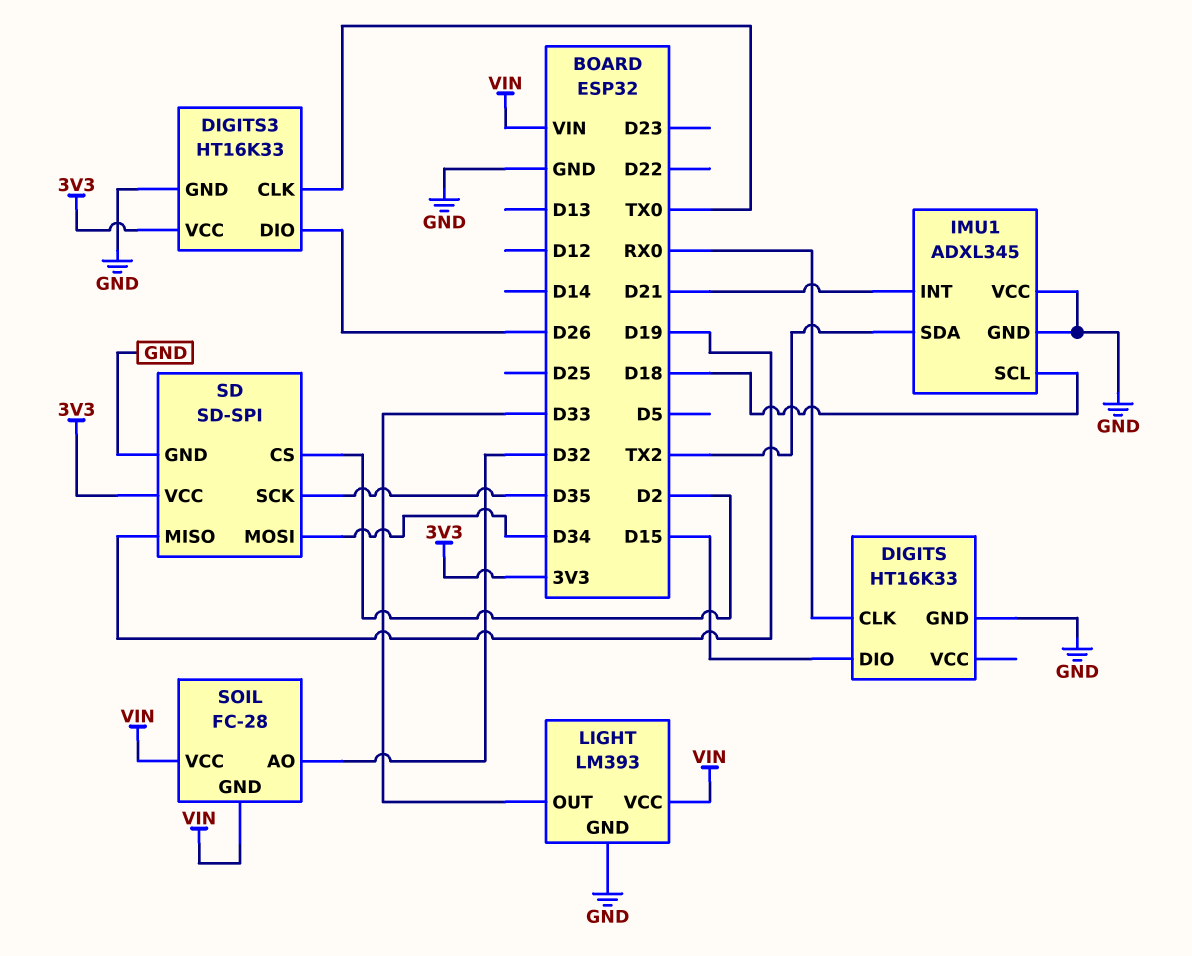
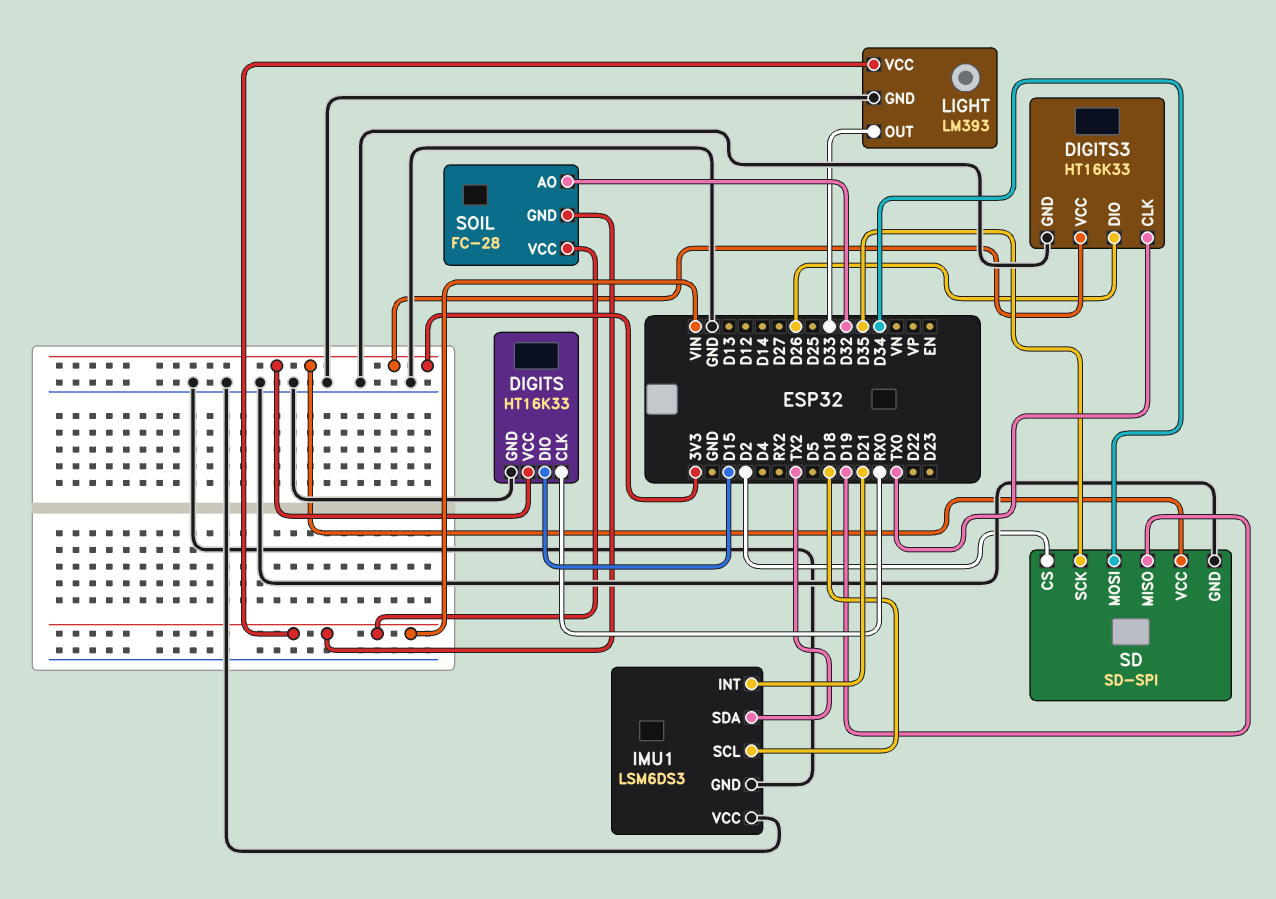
DIGITS pin VCC: none -> 3V3
IMU1: ADXL345 -> LSM6DS3

